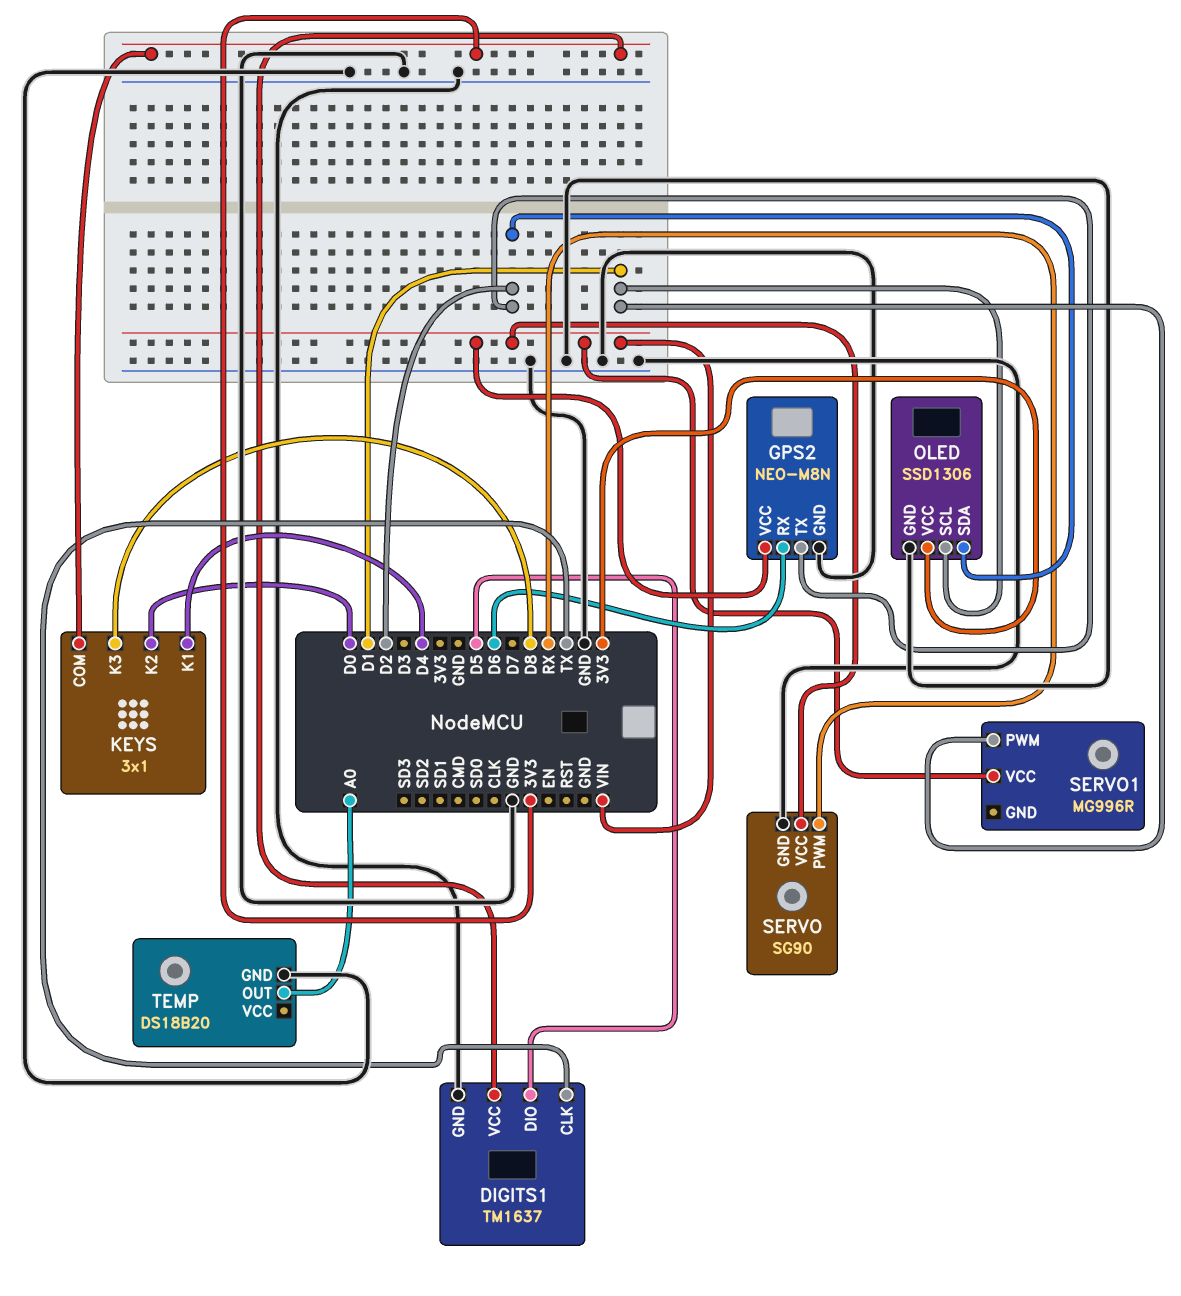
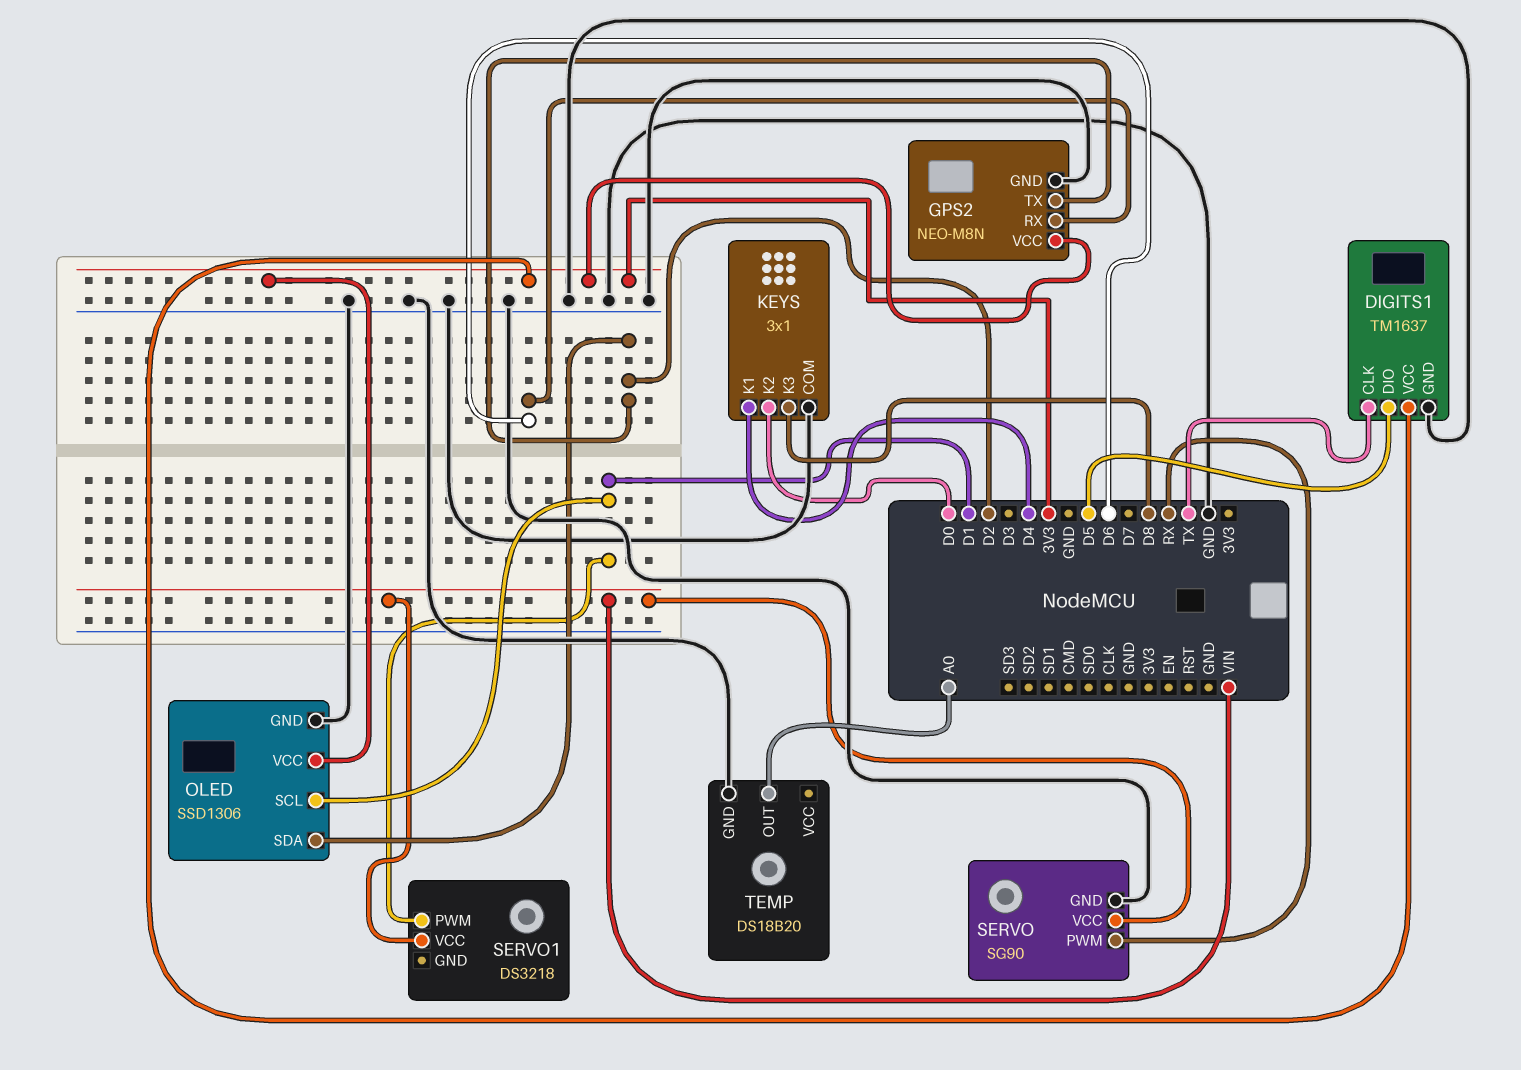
GPS2 pin VCC: VIN -> 3V3
KEYS pin COM: 3V3 -> GND
SERVO1: MG996R -> DS3218

